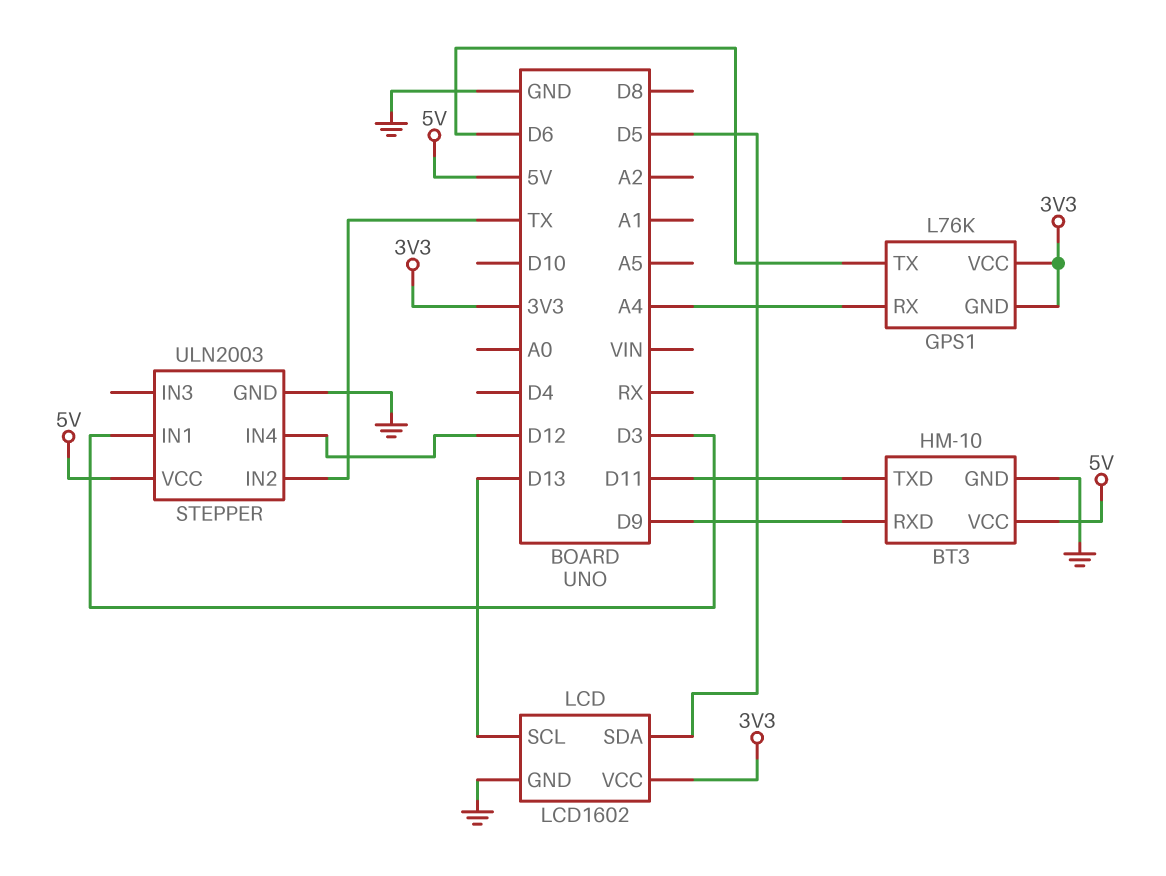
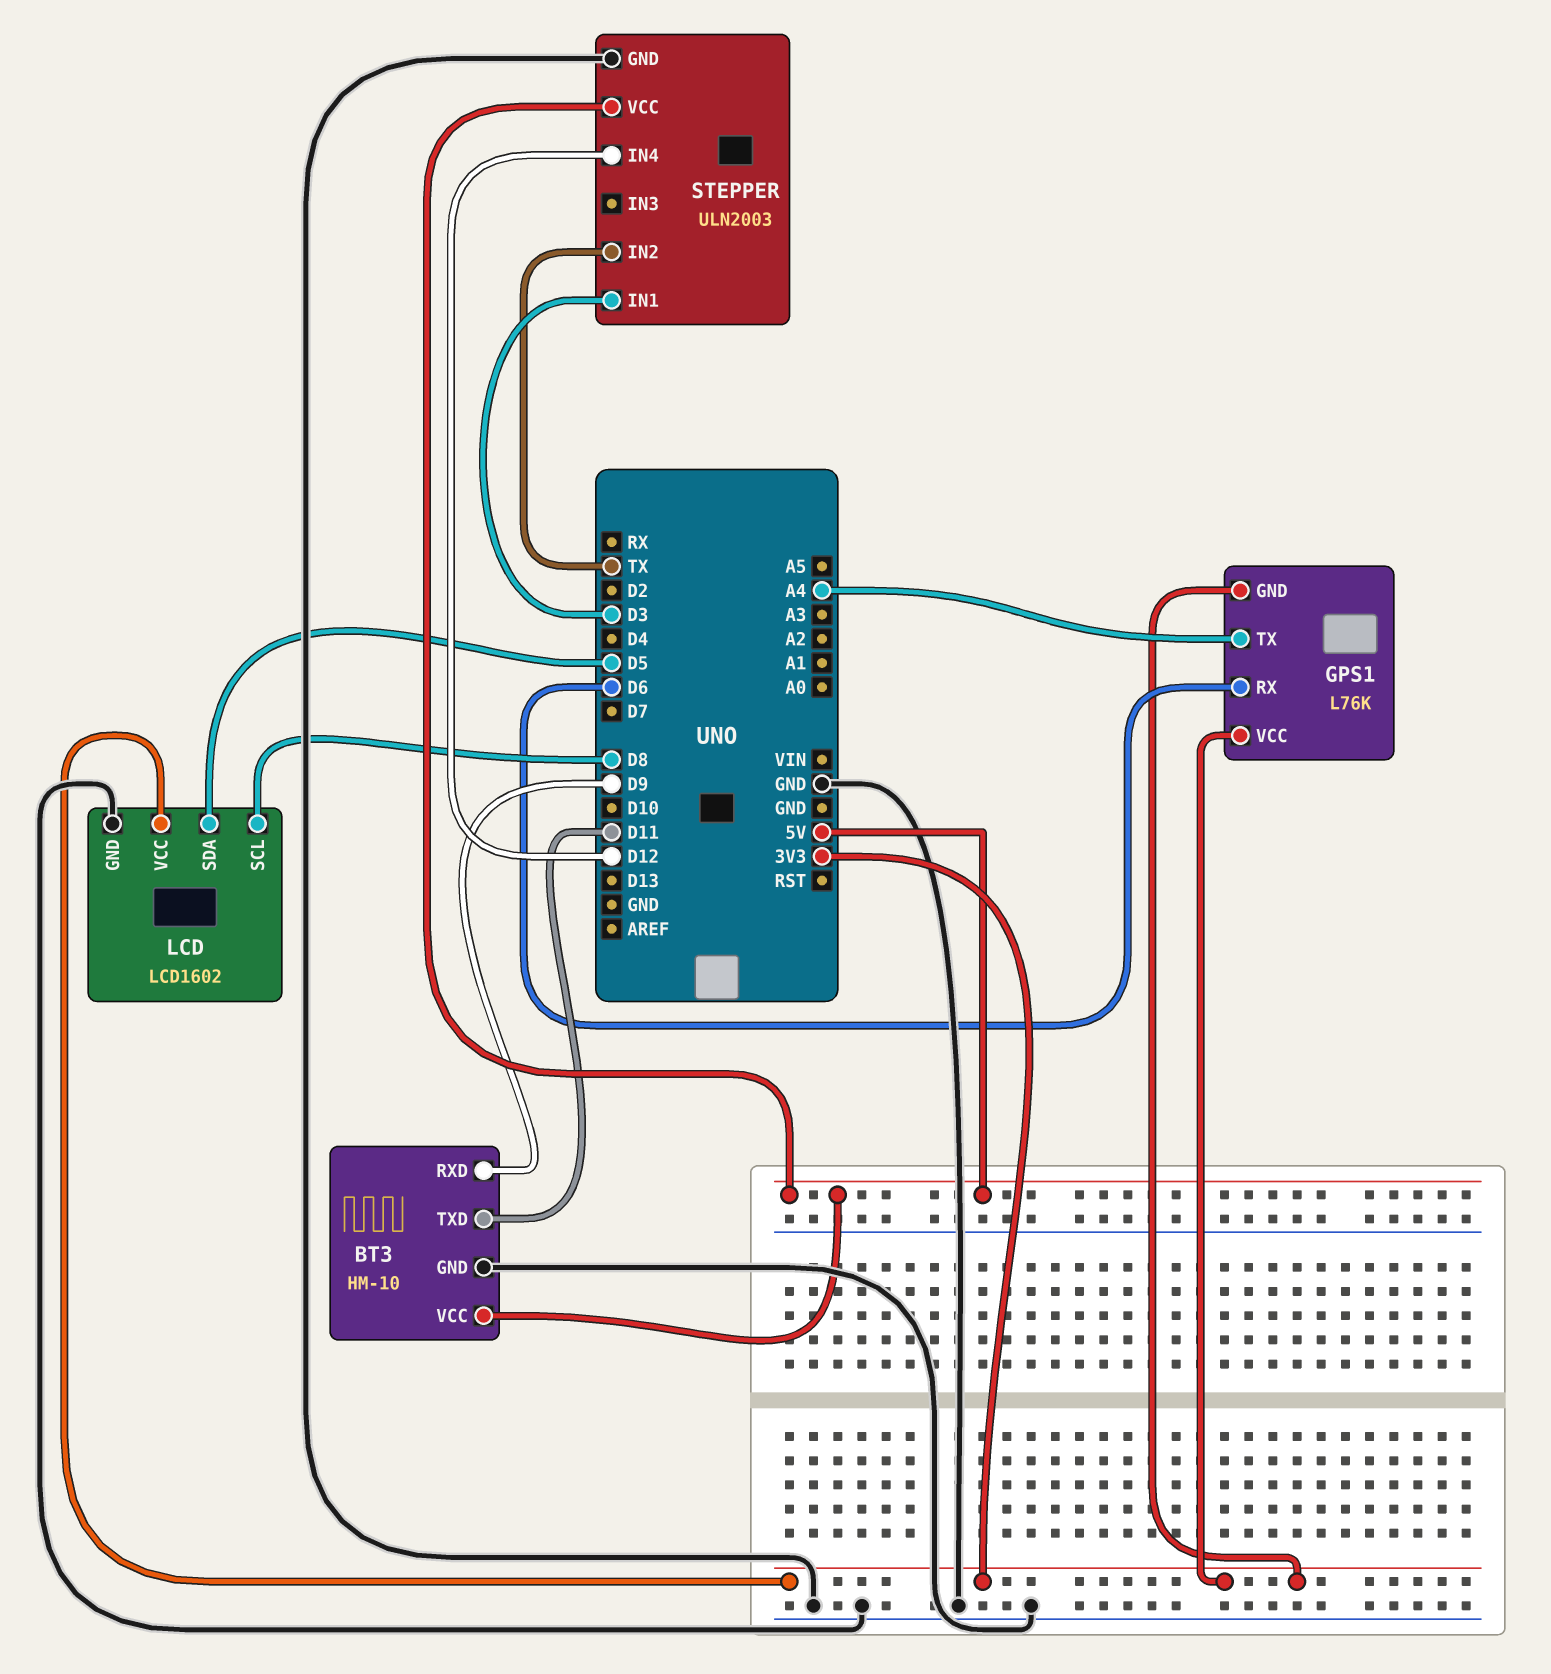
GPS1 pin RX: A4 -> D6
GPS1 pin TX: D6 -> A4
LCD pin SCL: D13 -> D8

